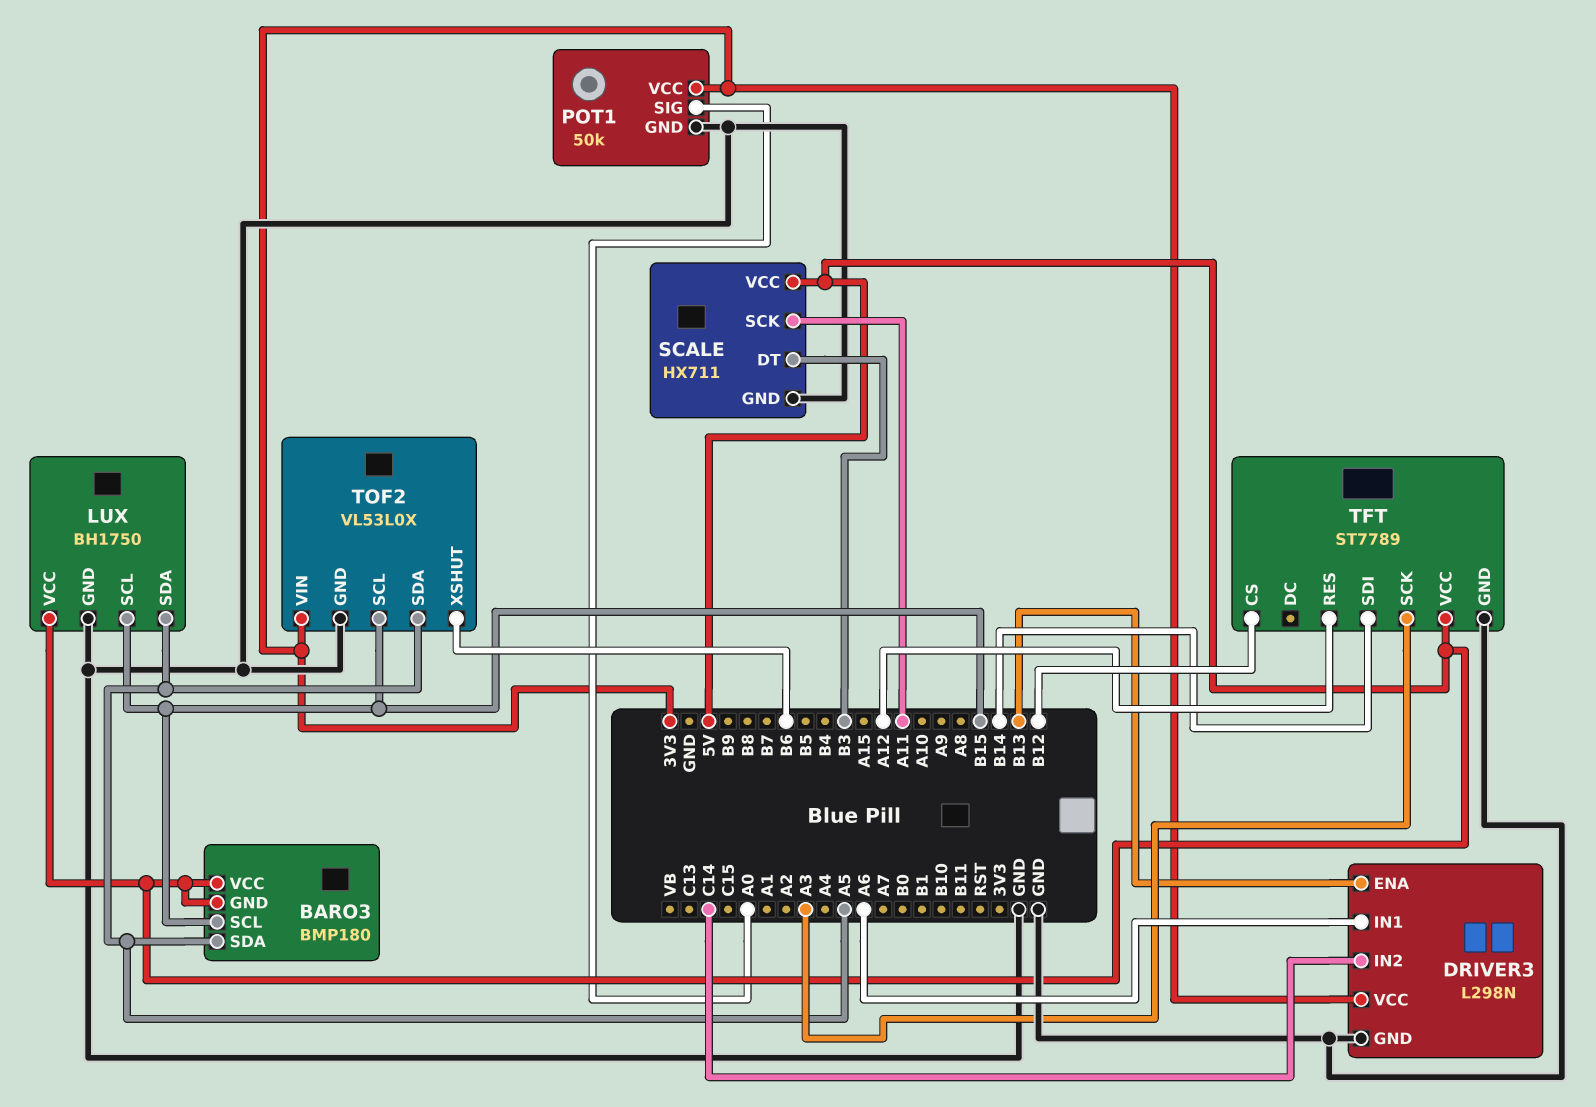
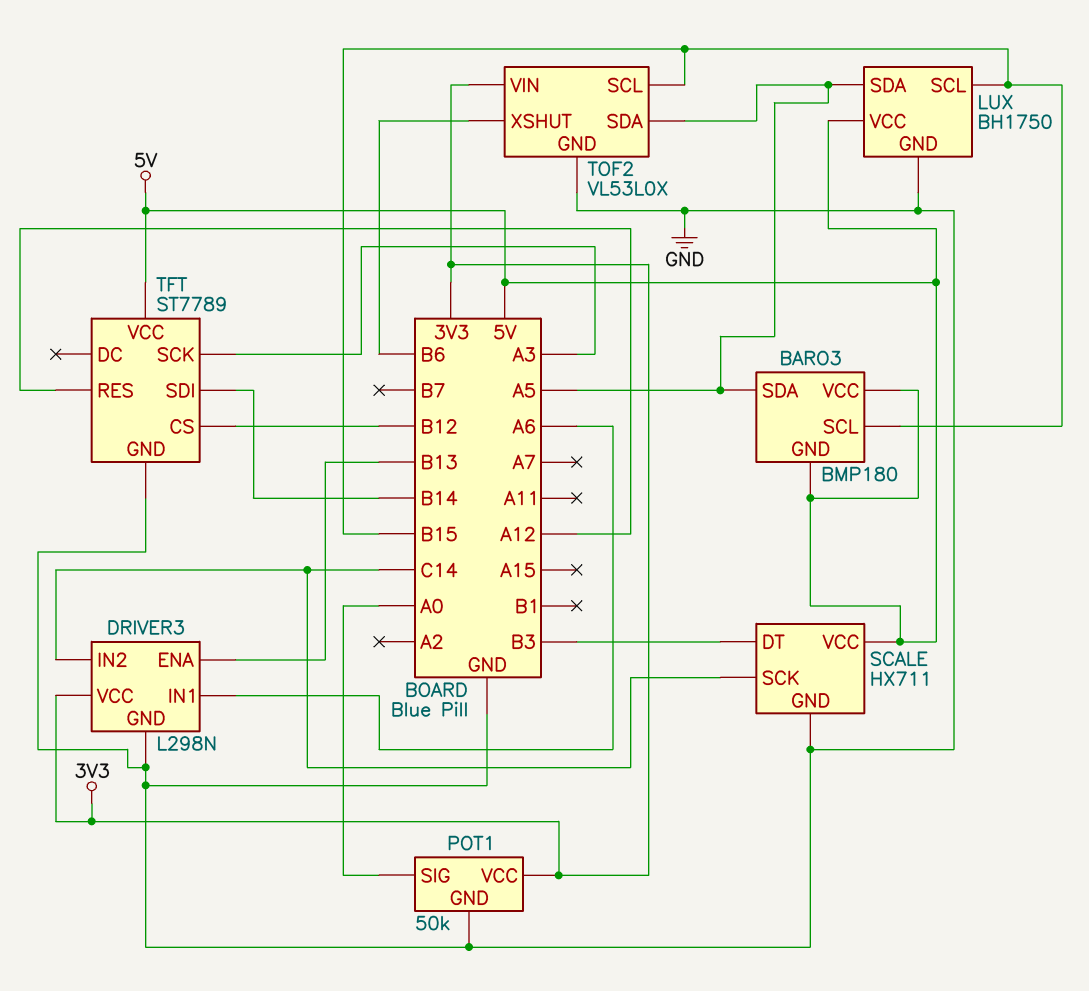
SCALE pin SCK: A11 -> C14

